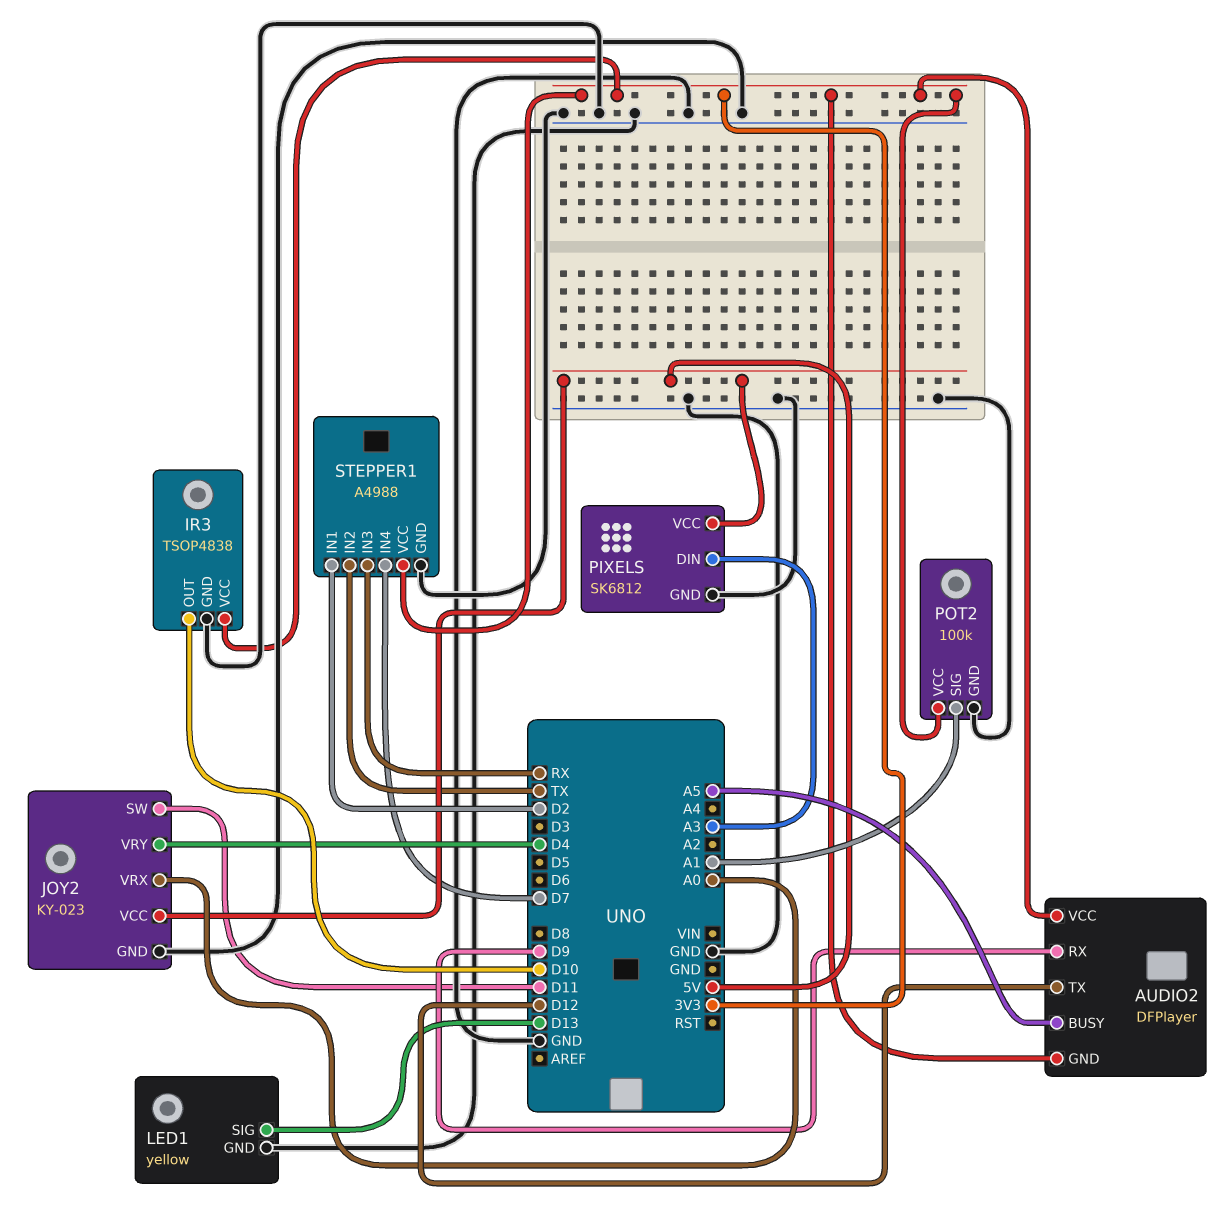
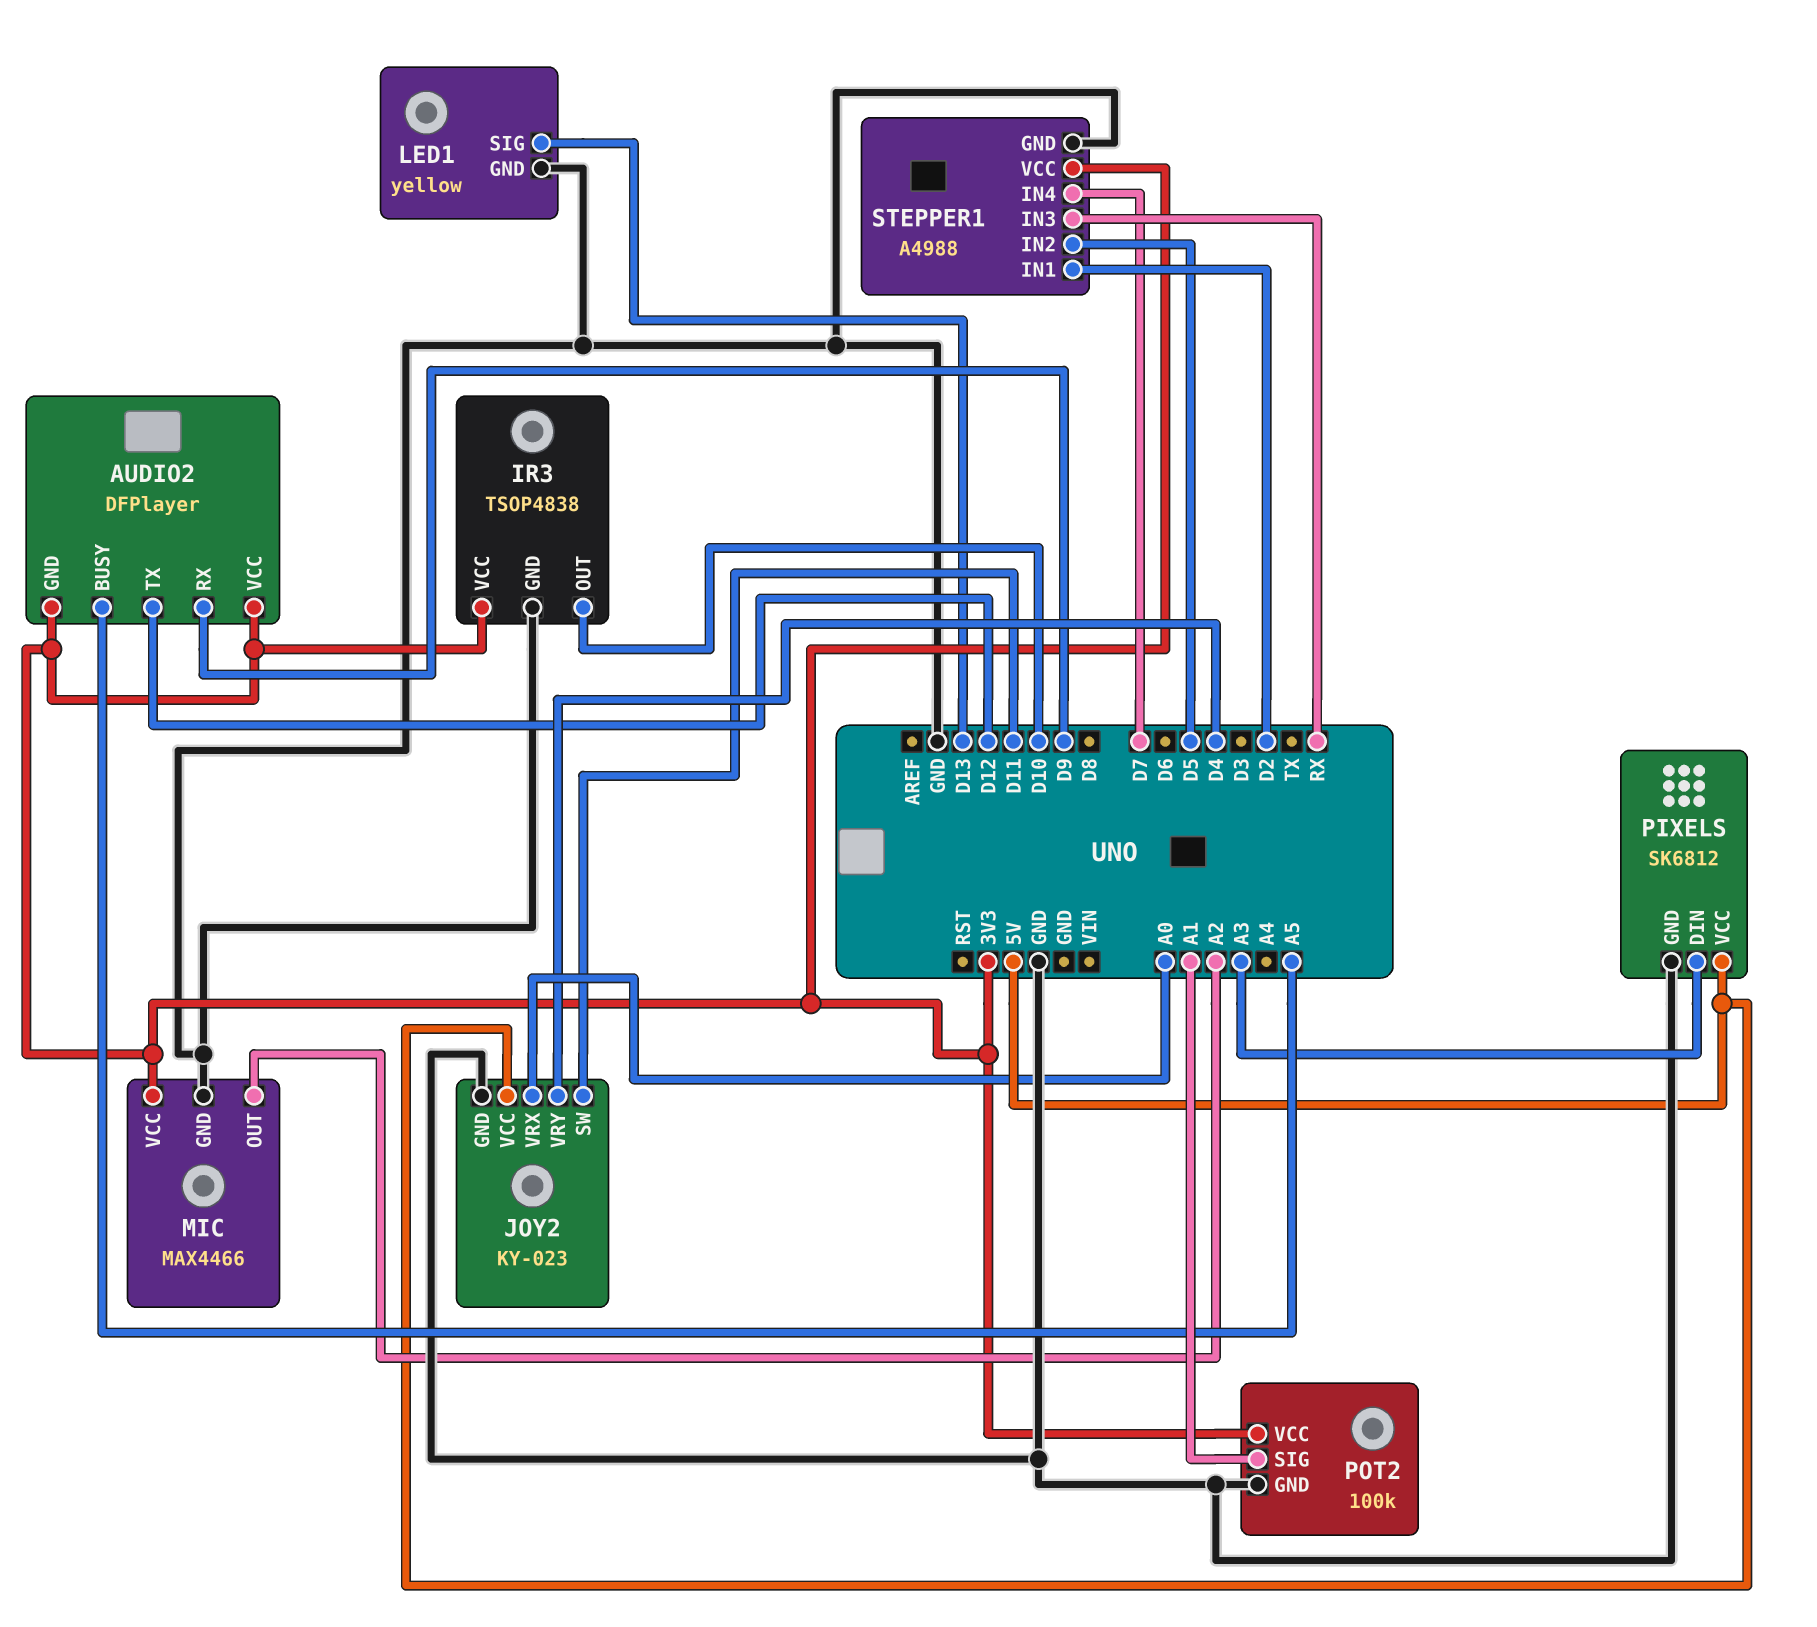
MIC: none -> MAX4466
MIC pin GND: none -> GND
MIC pin OUT: none -> A2
MIC pin VCC: none -> 3V3
STEPPER1 pin IN2: TX -> D5

